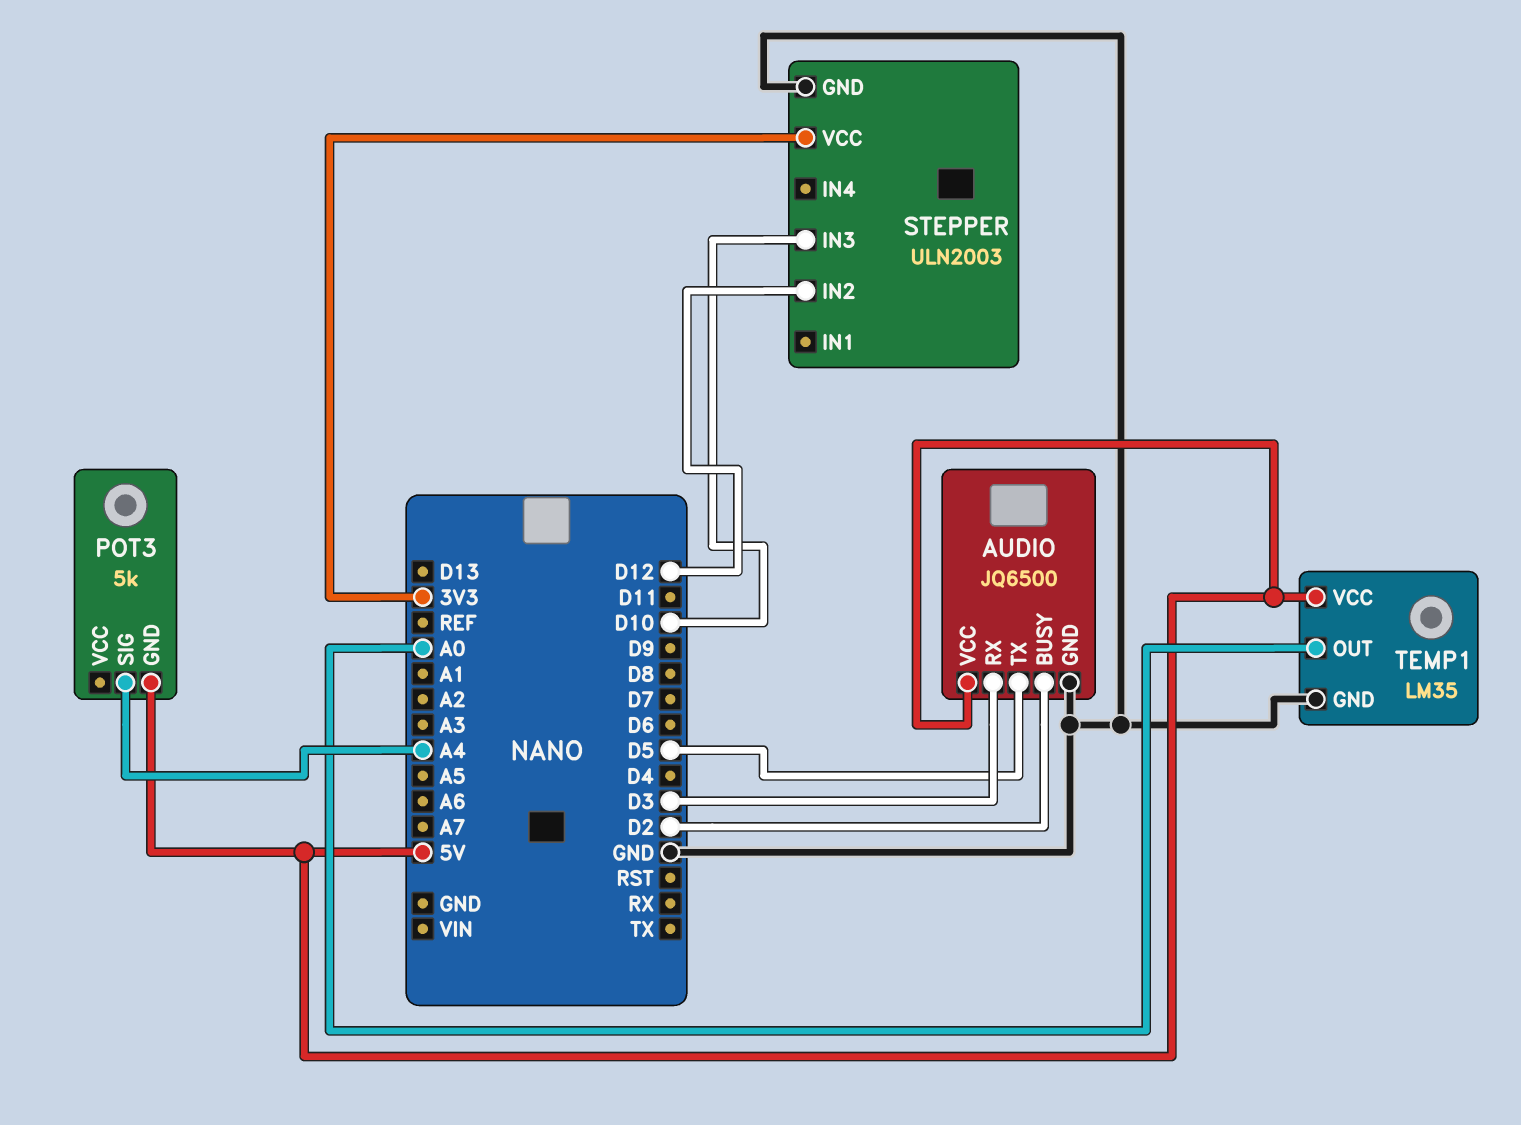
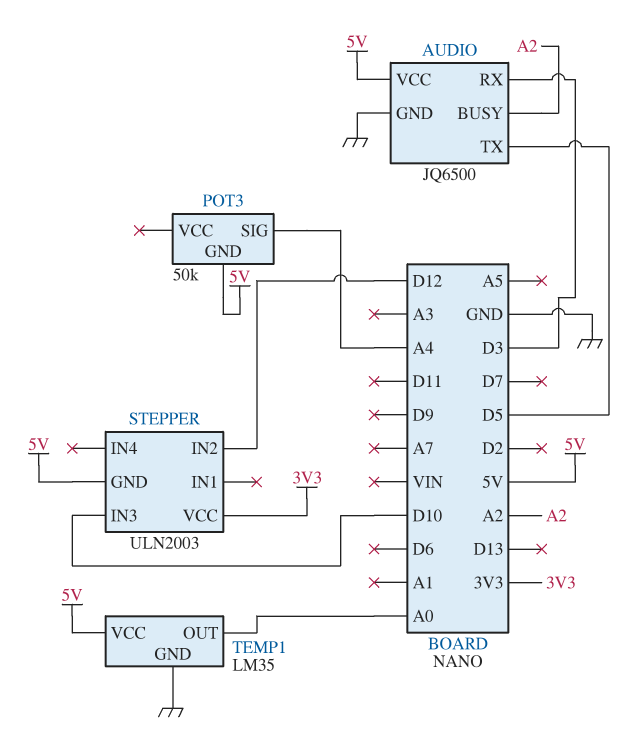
AUDIO pin BUSY: D2 -> A2
POT3: 5k -> 50k
STEPPER pin GND: GND -> 5V

